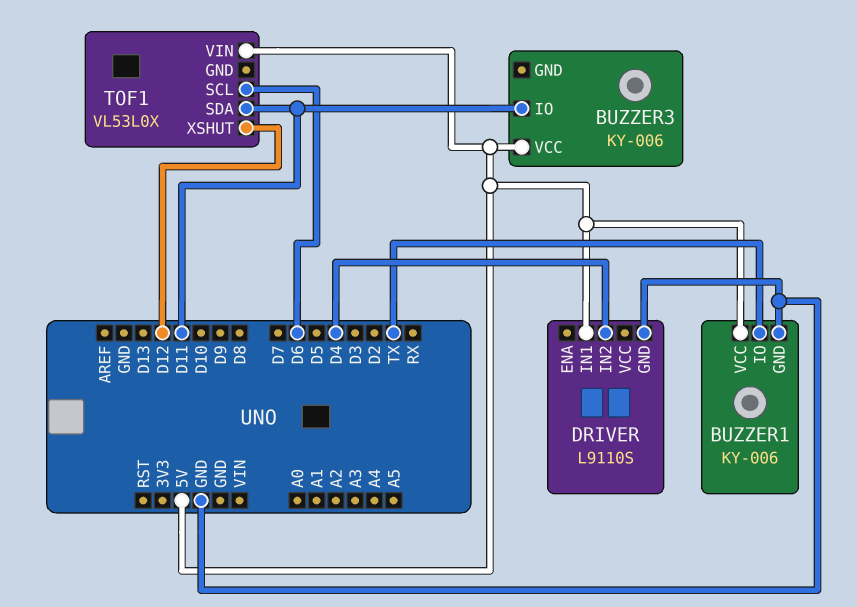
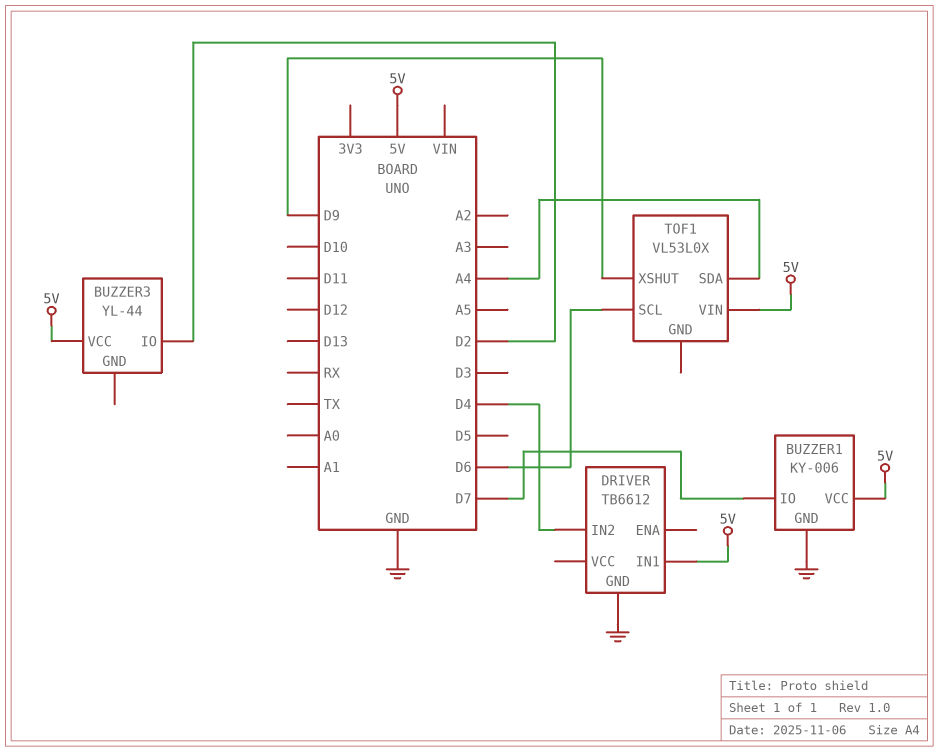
BUZZER1 pin IO: TX -> D7
BUZZER3: KY-006 -> YL-44
BUZZER3 pin IO: D11 -> D2
DRIVER: L9110S -> TB6612
TOF1 pin SDA: D11 -> A4
TOF1 pin XSHUT: D12 -> D9

